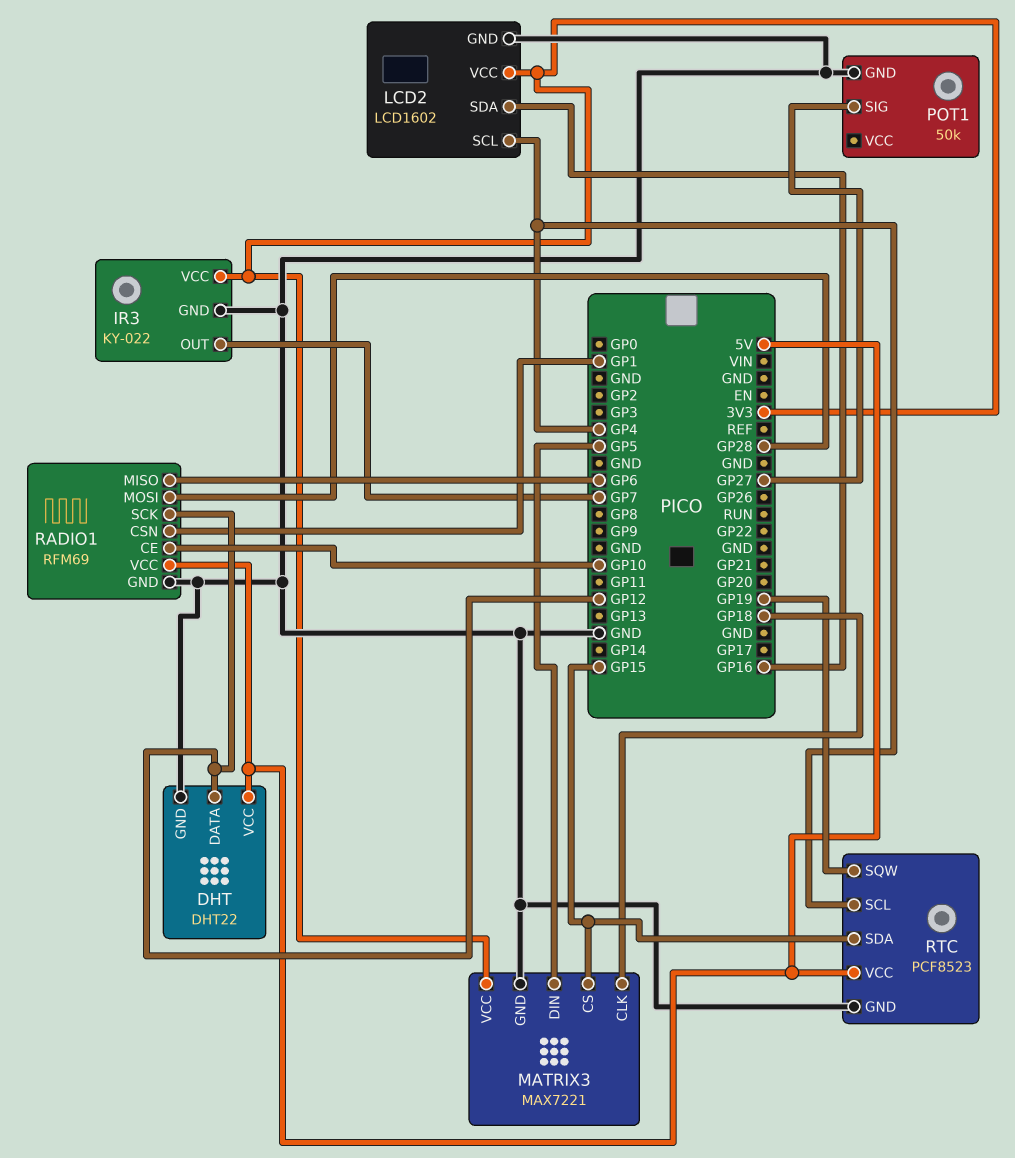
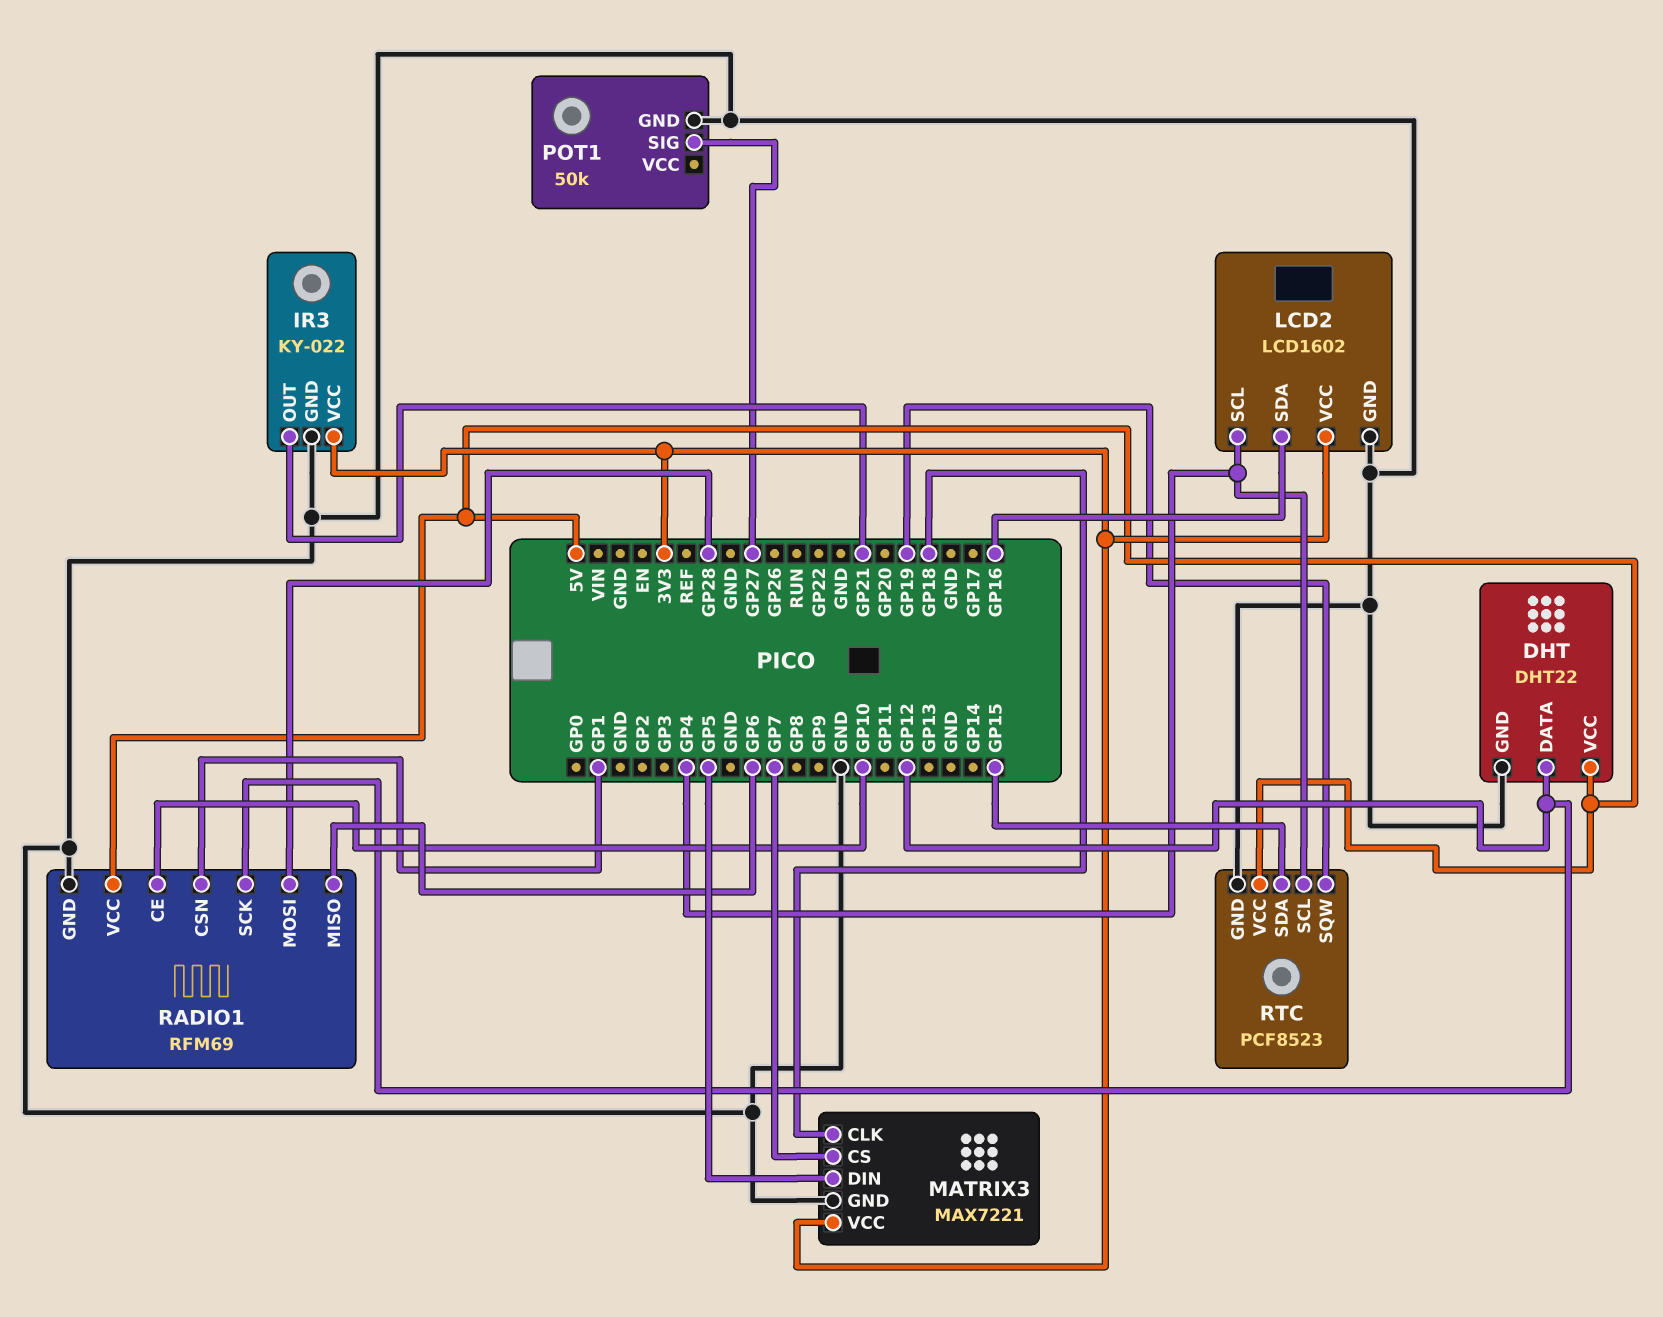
IR3 pin OUT: GP7 -> GP21
MATRIX3 pin CS: GP15 -> GP7

